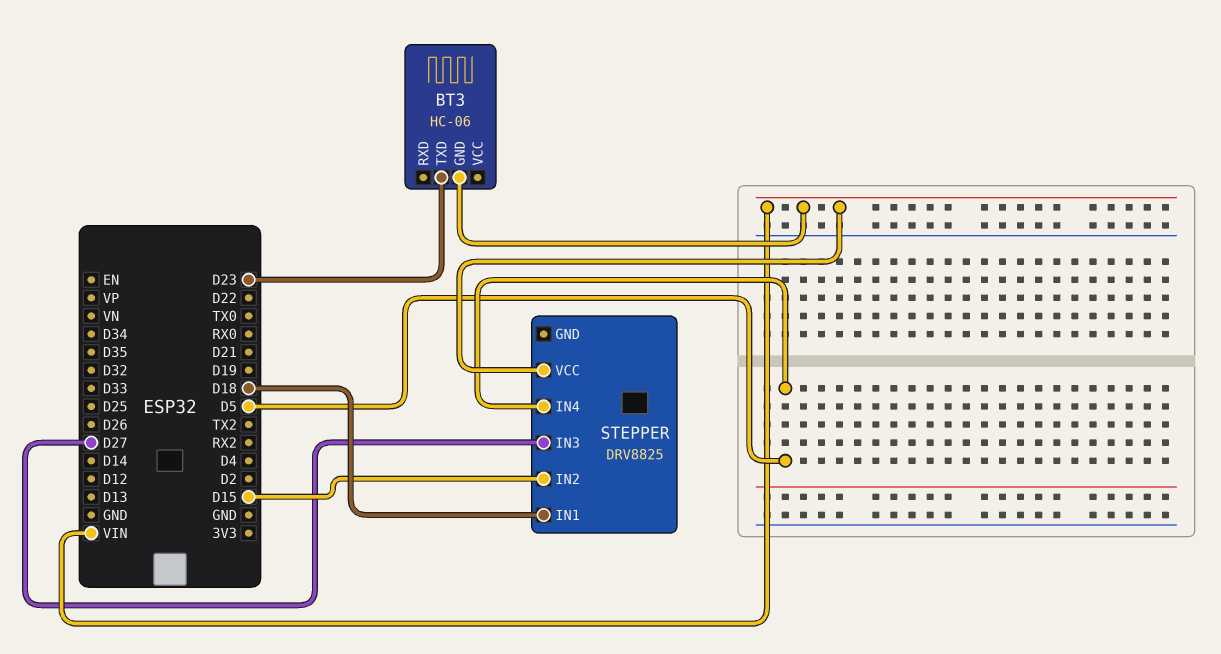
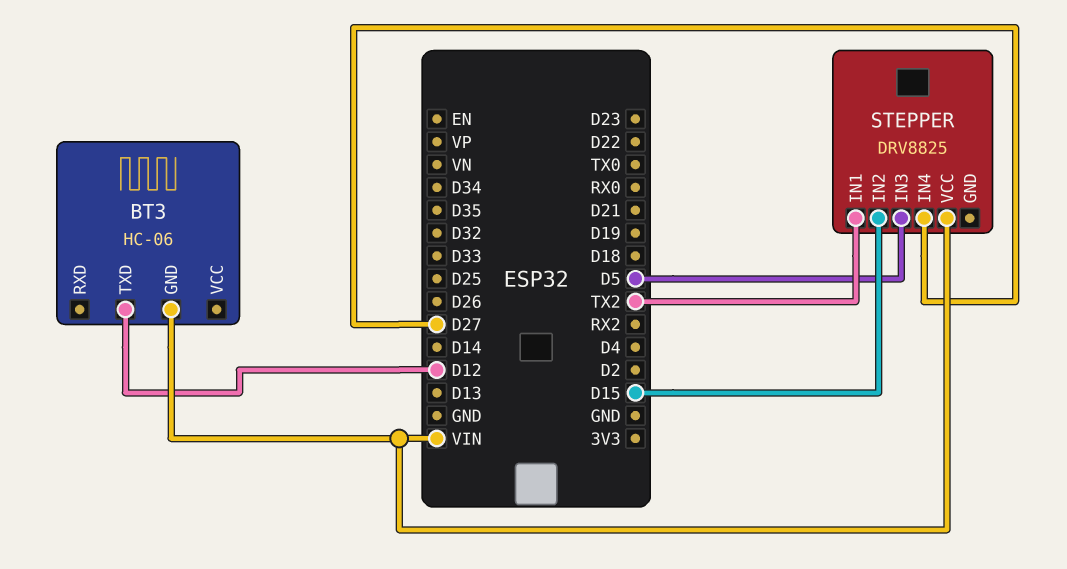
BT3 pin TXD: D23 -> D12
STEPPER pin IN1: D18 -> TX2
STEPPER pin IN3: D27 -> D5
STEPPER pin IN4: D5 -> D27

